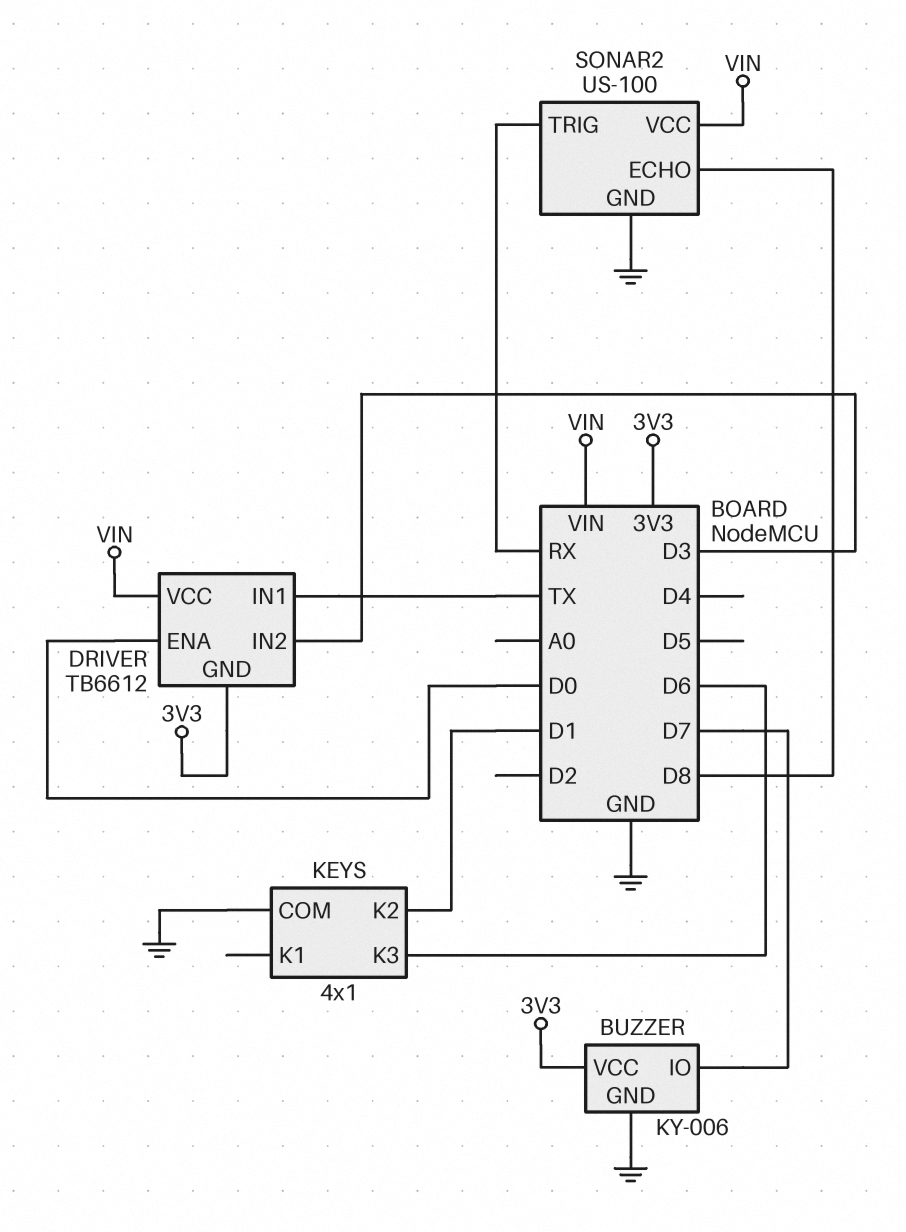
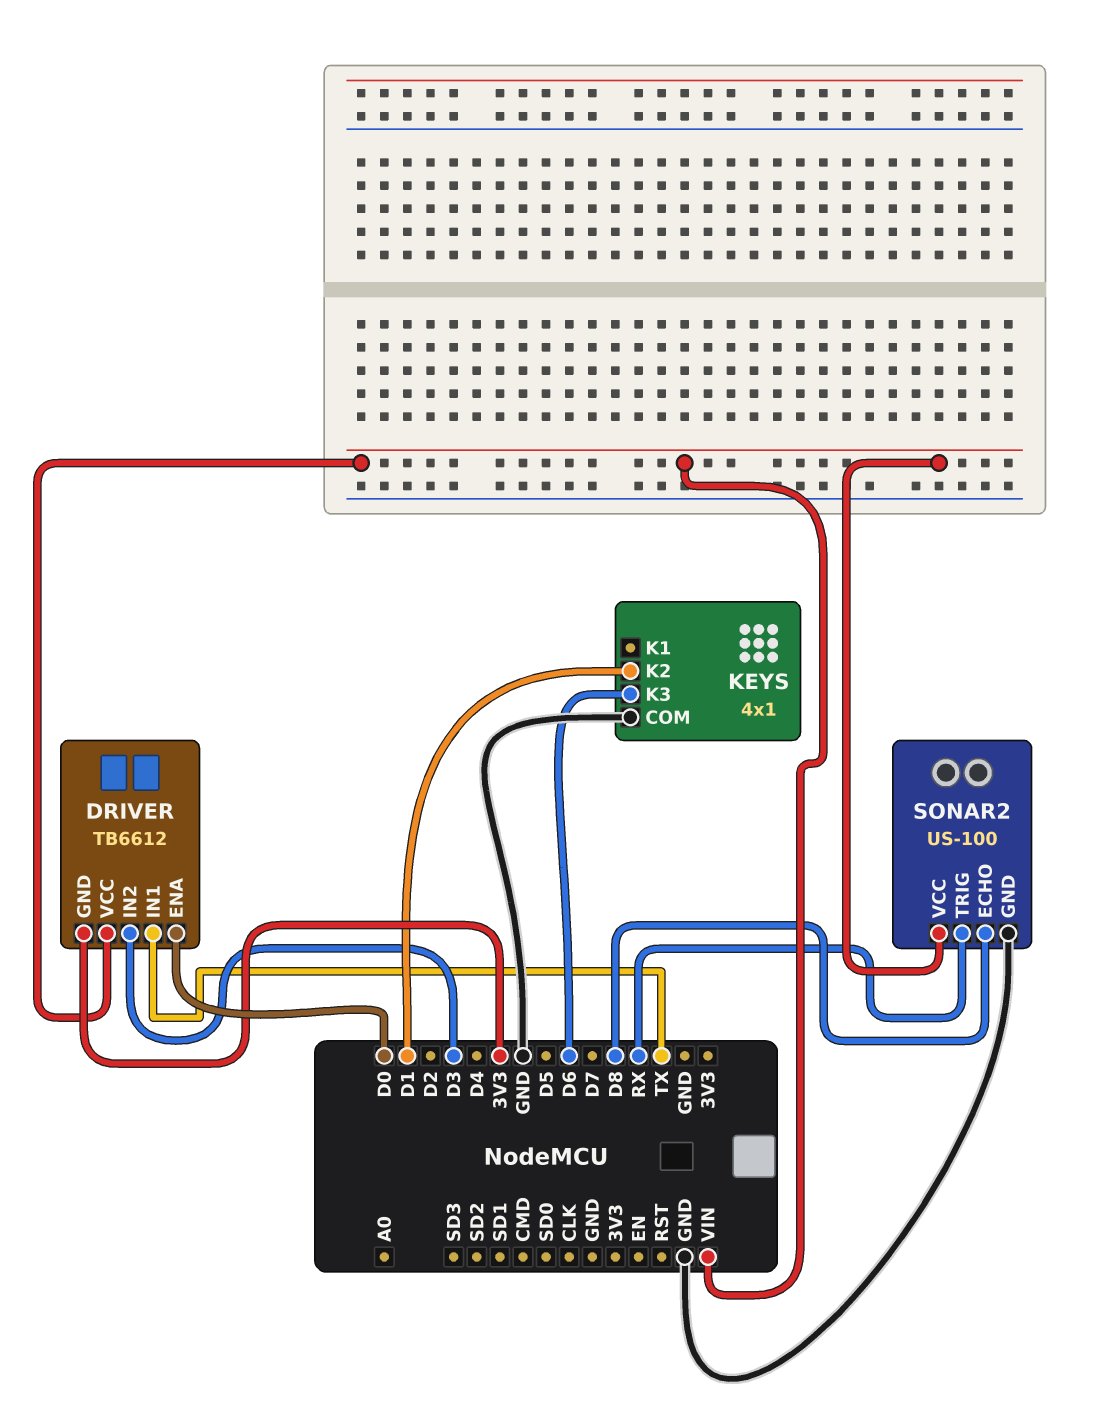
BUZZER: KY-006 -> none
BUZZER pin GND: GND -> none
BUZZER pin IO: D7 -> none
BUZZER pin VCC: 3V3 -> none

